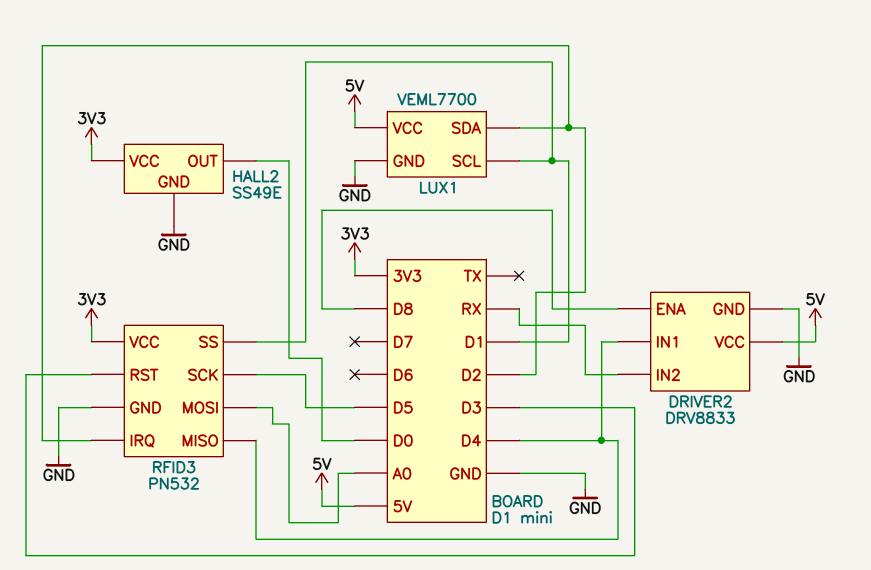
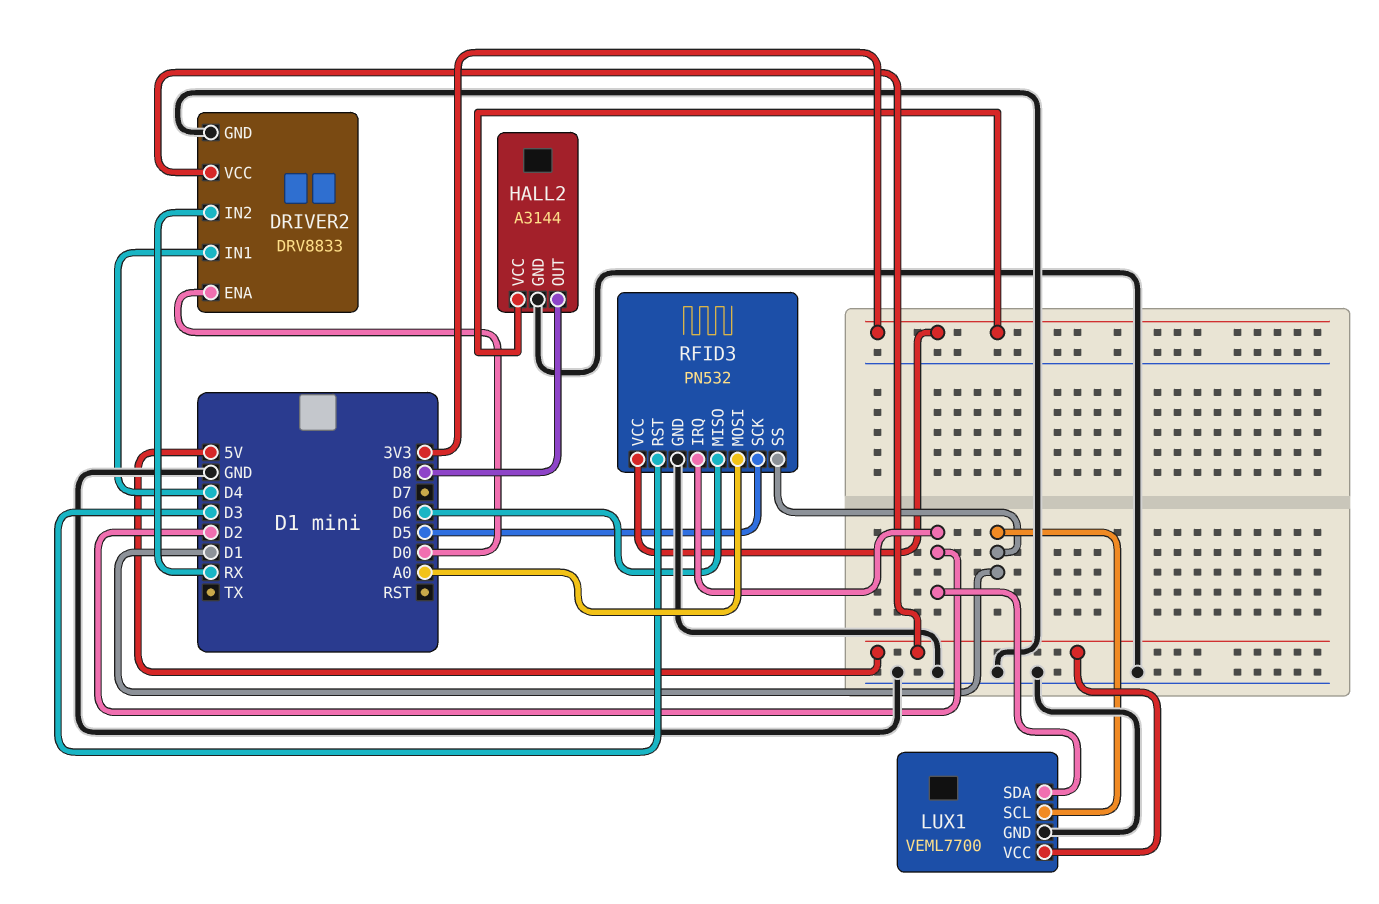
DRIVER2 pin ENA: D8 -> D0
HALL2: SS49E -> A3144
HALL2 pin OUT: D0 -> D8
RFID3 pin MISO: D4 -> D6

